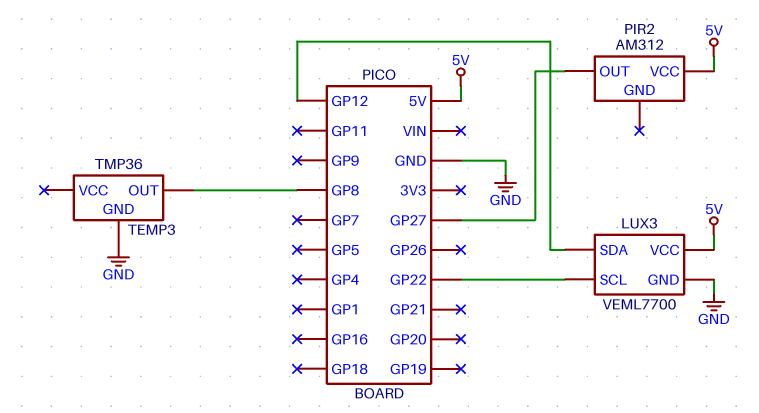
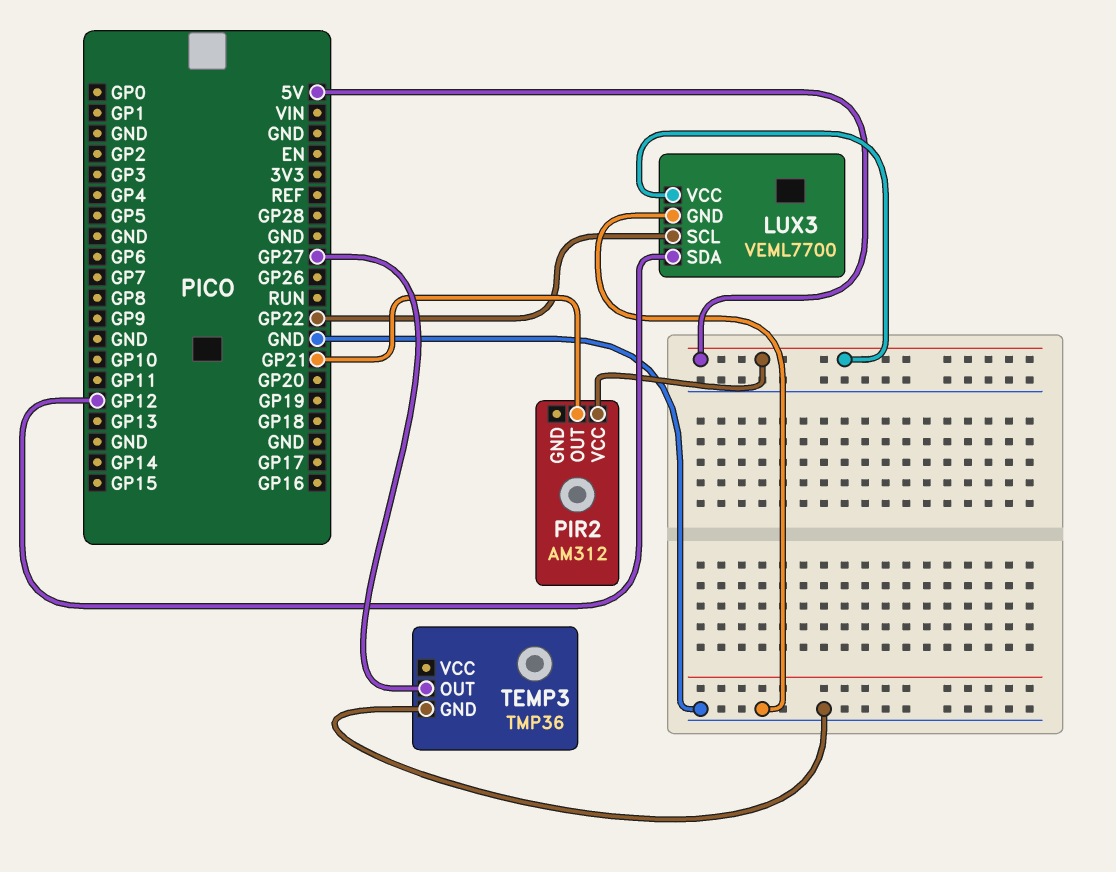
PIR2 pin OUT: GP27 -> GP21
TEMP3 pin OUT: GP8 -> GP27

